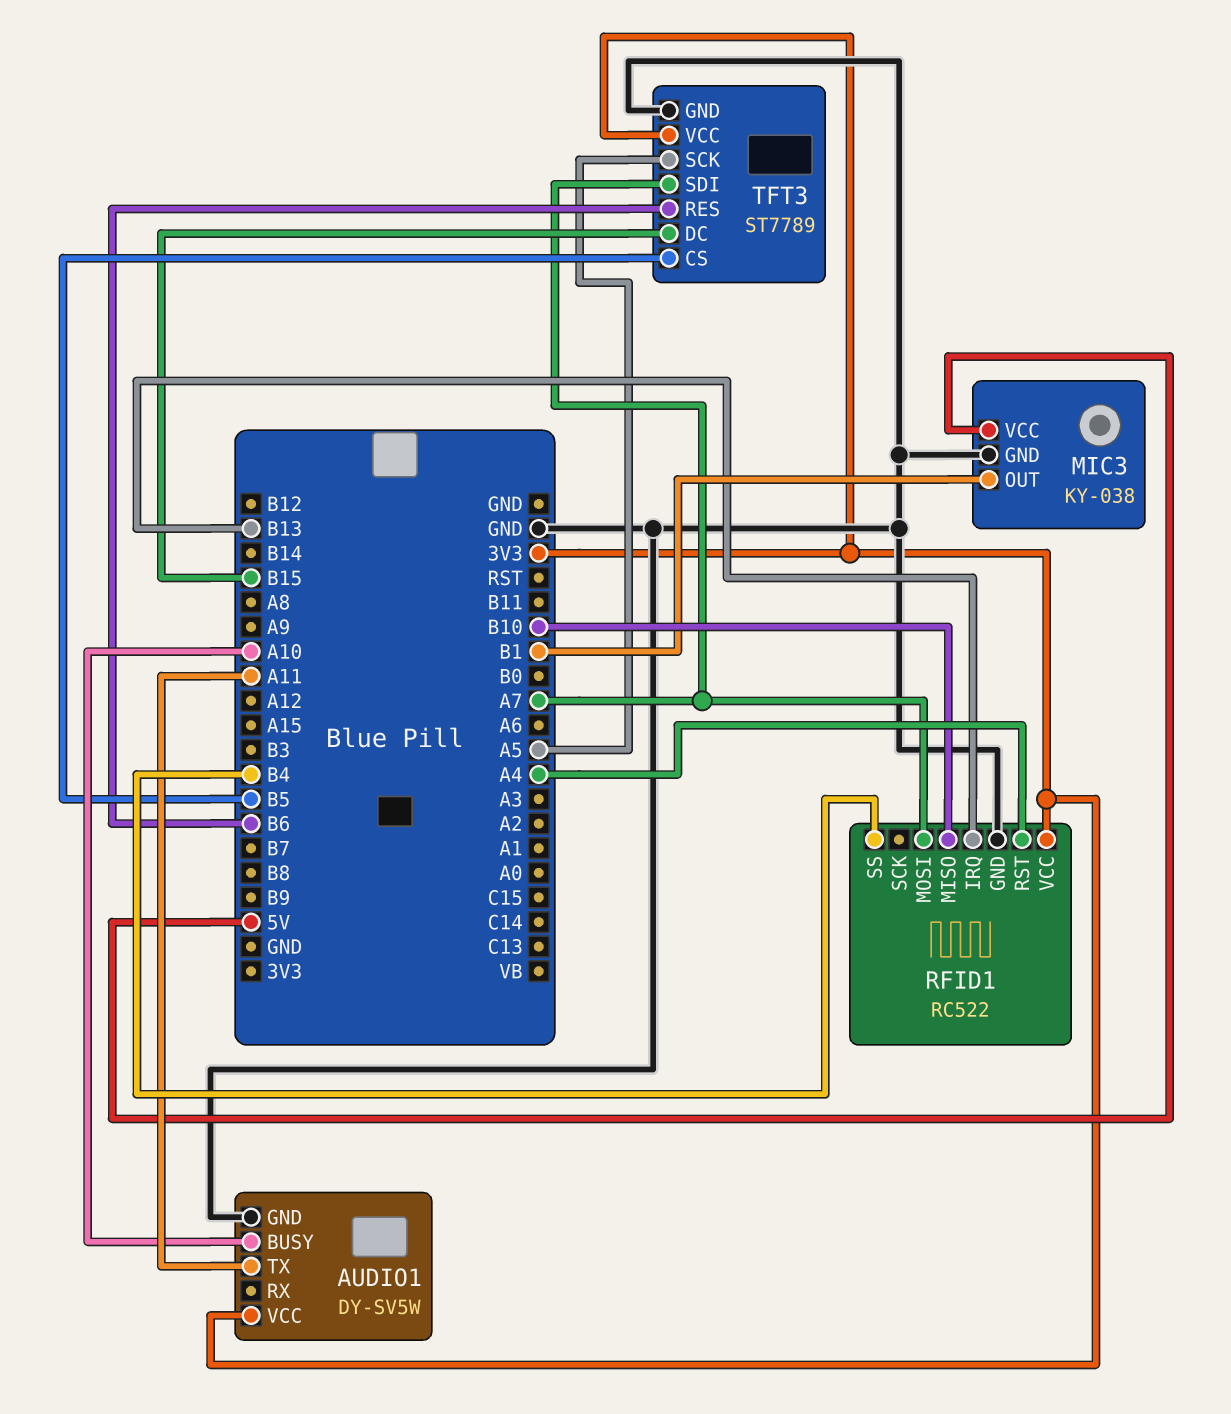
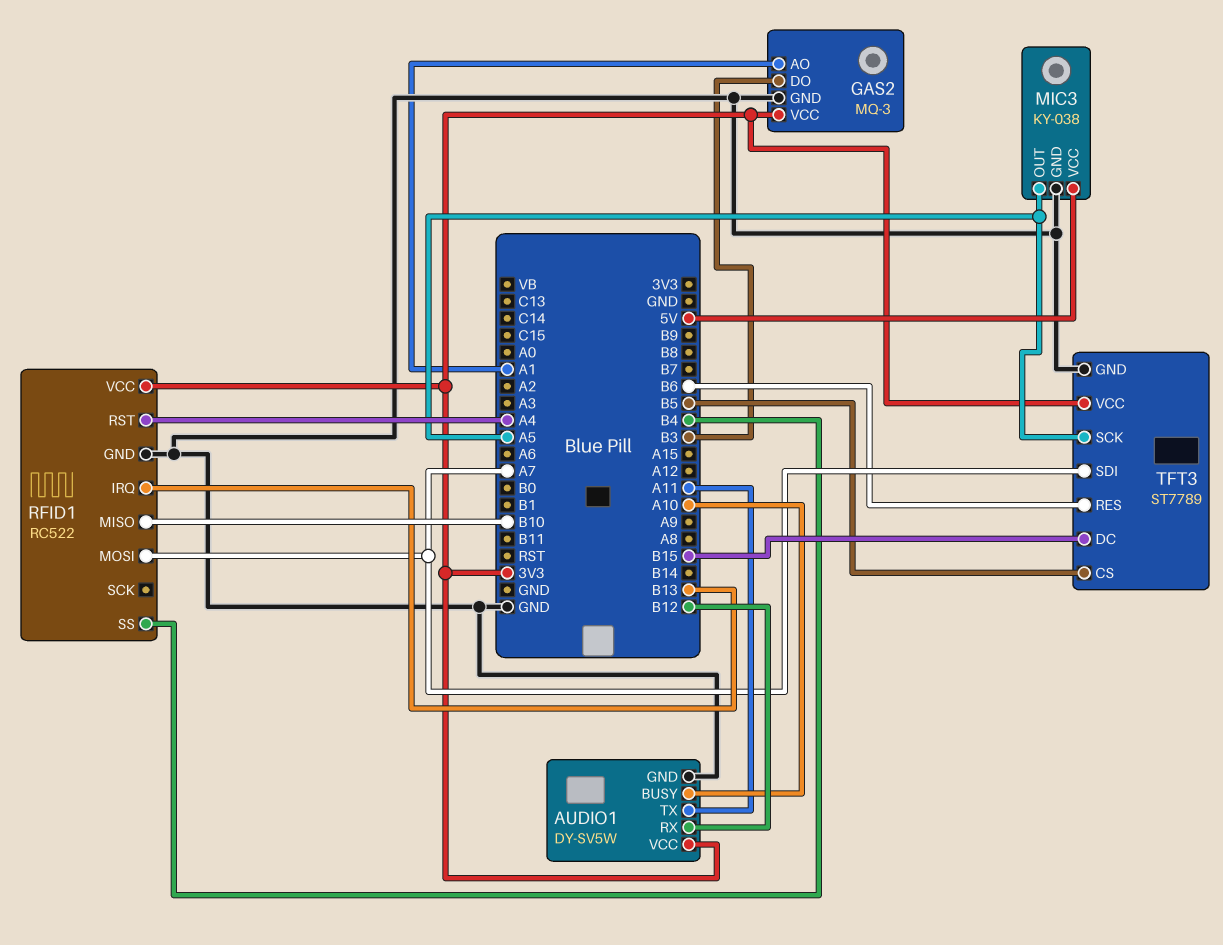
AUDIO1 pin RX: none -> B12
GAS2: none -> MQ-3
GAS2 pin AO: none -> A1
GAS2 pin DO: none -> B3
GAS2 pin GND: none -> GND
GAS2 pin VCC: none -> 3V3
MIC3 pin OUT: B1 -> A5

